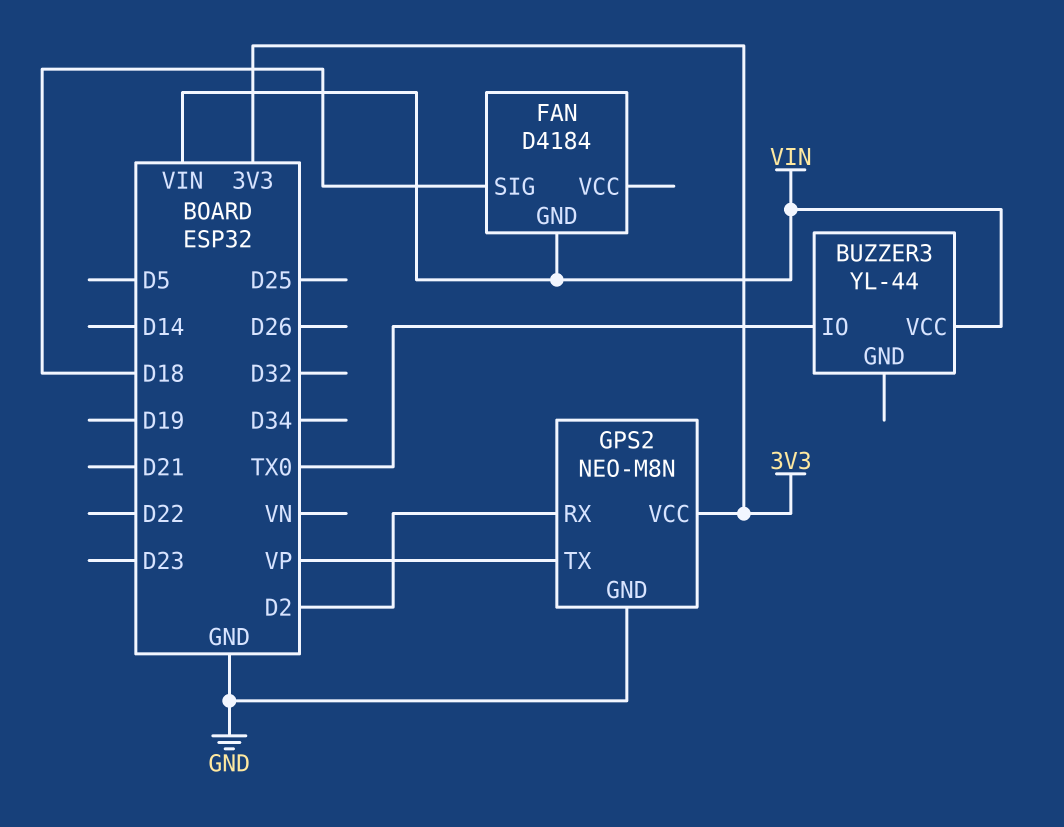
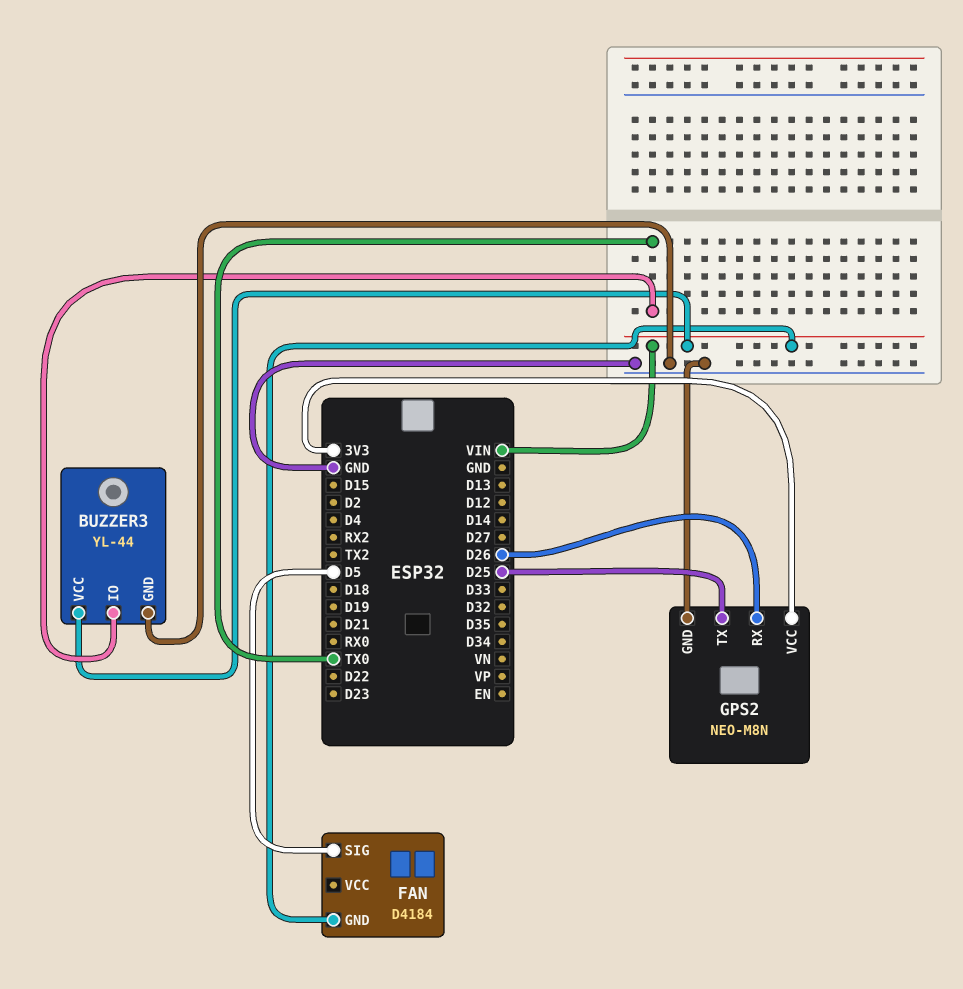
BUZZER3 pin GND: none -> GND
FAN pin SIG: D18 -> D5
GPS2 pin RX: D2 -> D26
GPS2 pin TX: VP -> D25

